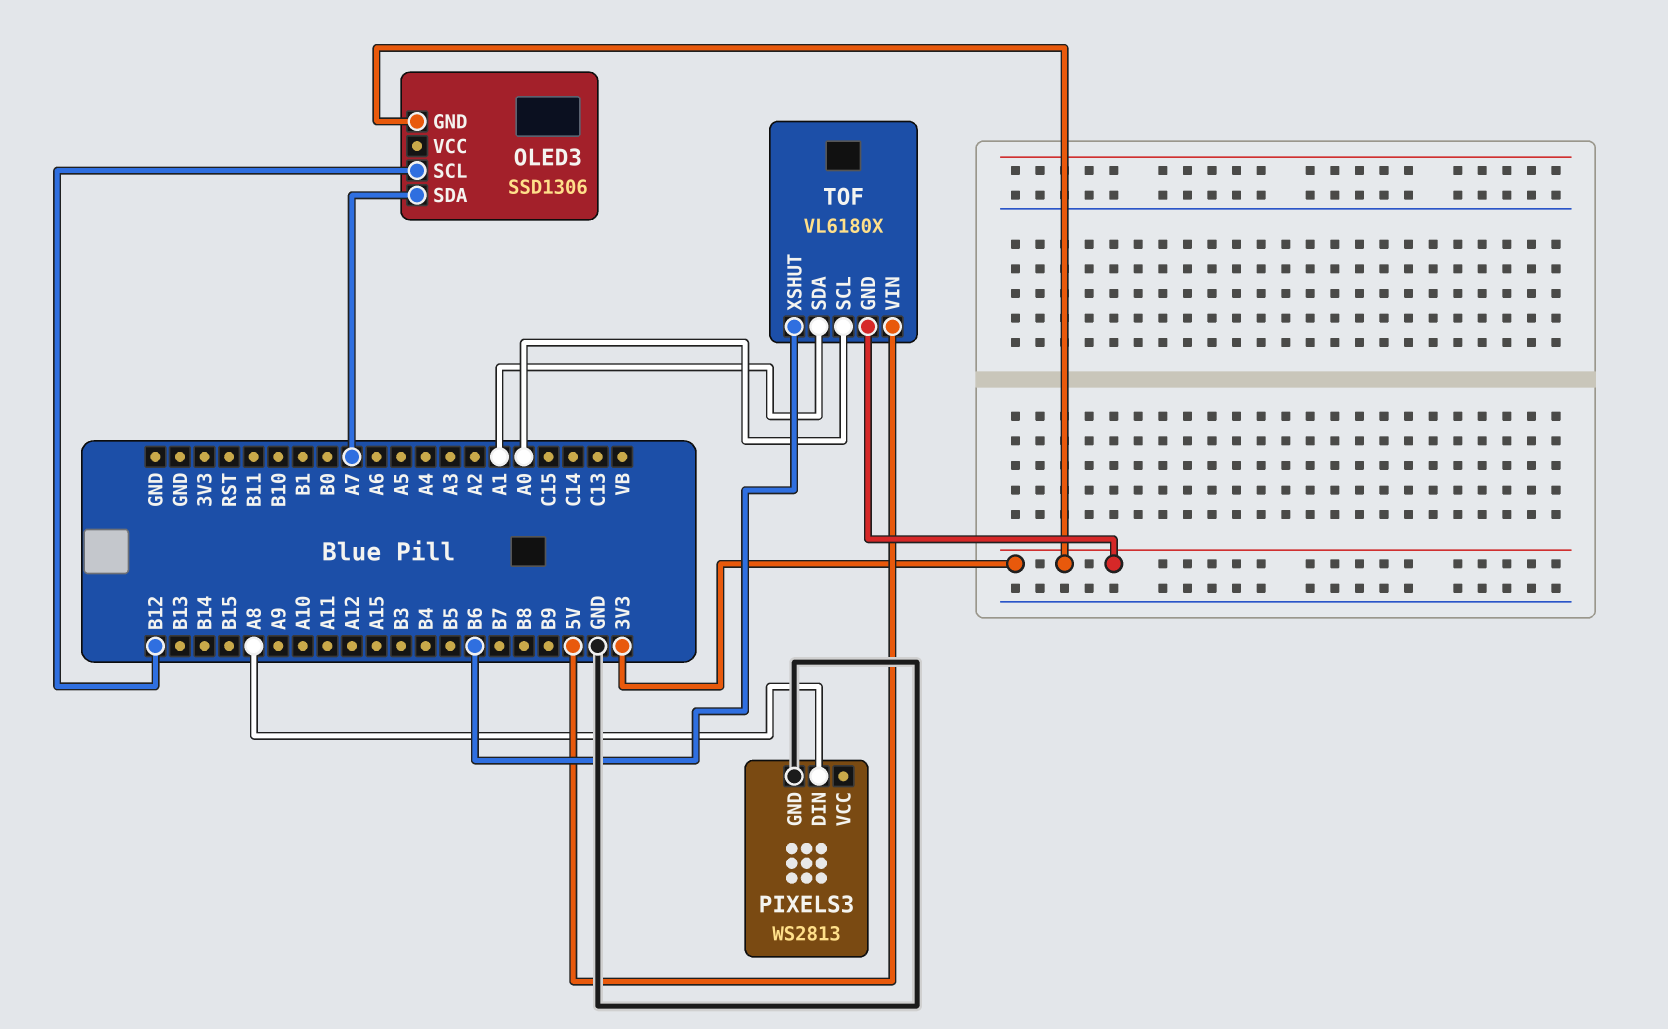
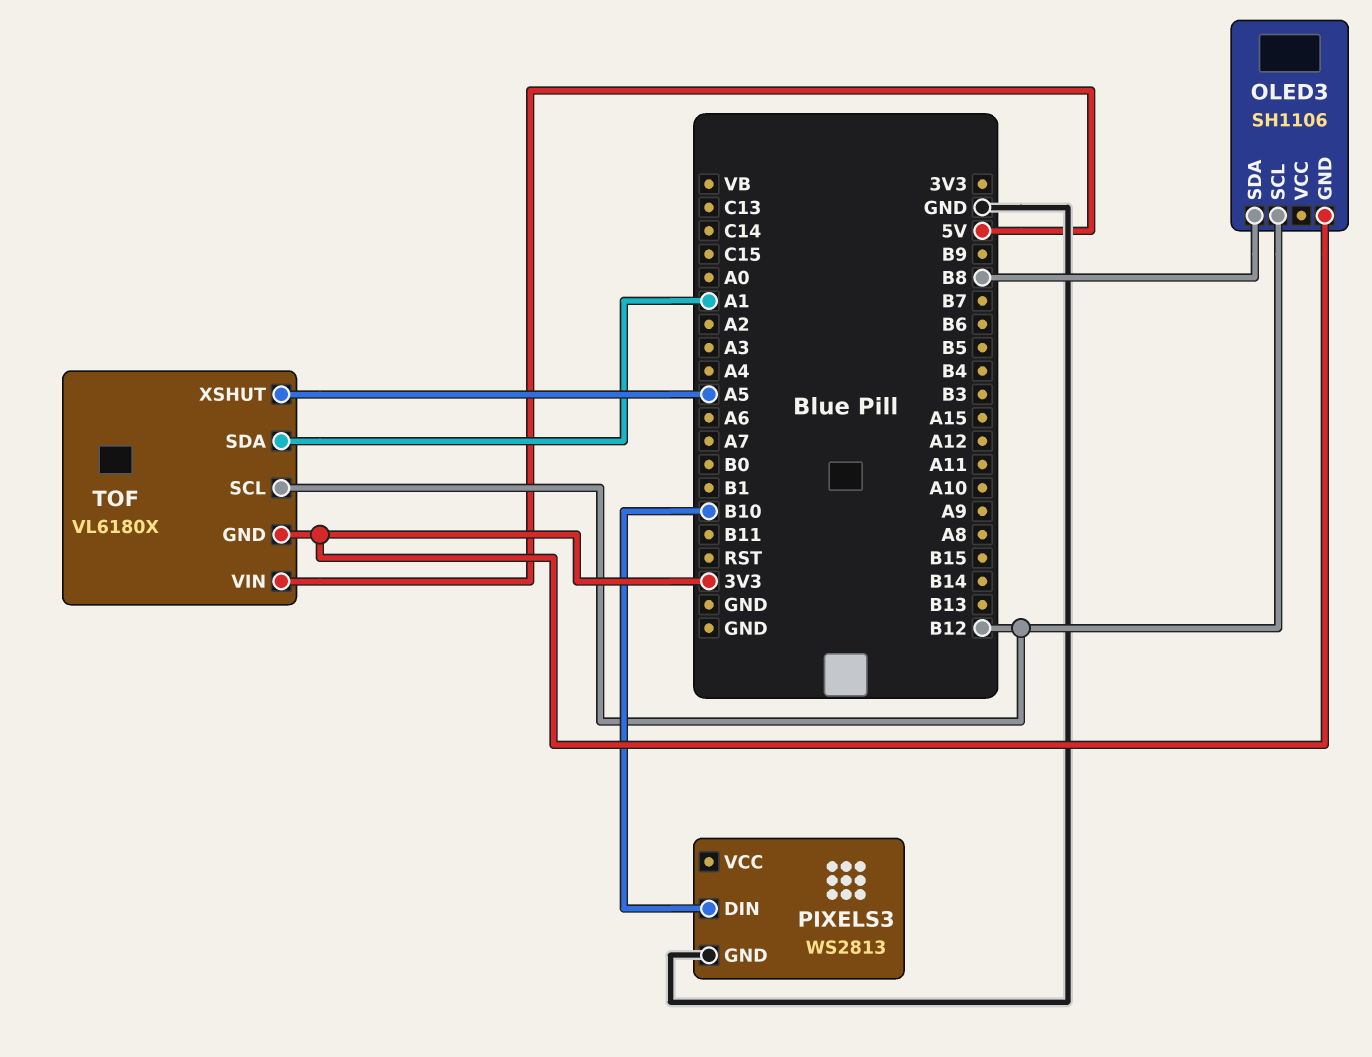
OLED3: SSD1306 -> SH1106
OLED3 pin SDA: A7 -> B8
PIXELS3 pin DIN: A8 -> B10
TOF pin SCL: A0 -> B12
TOF pin XSHUT: B6 -> A5

